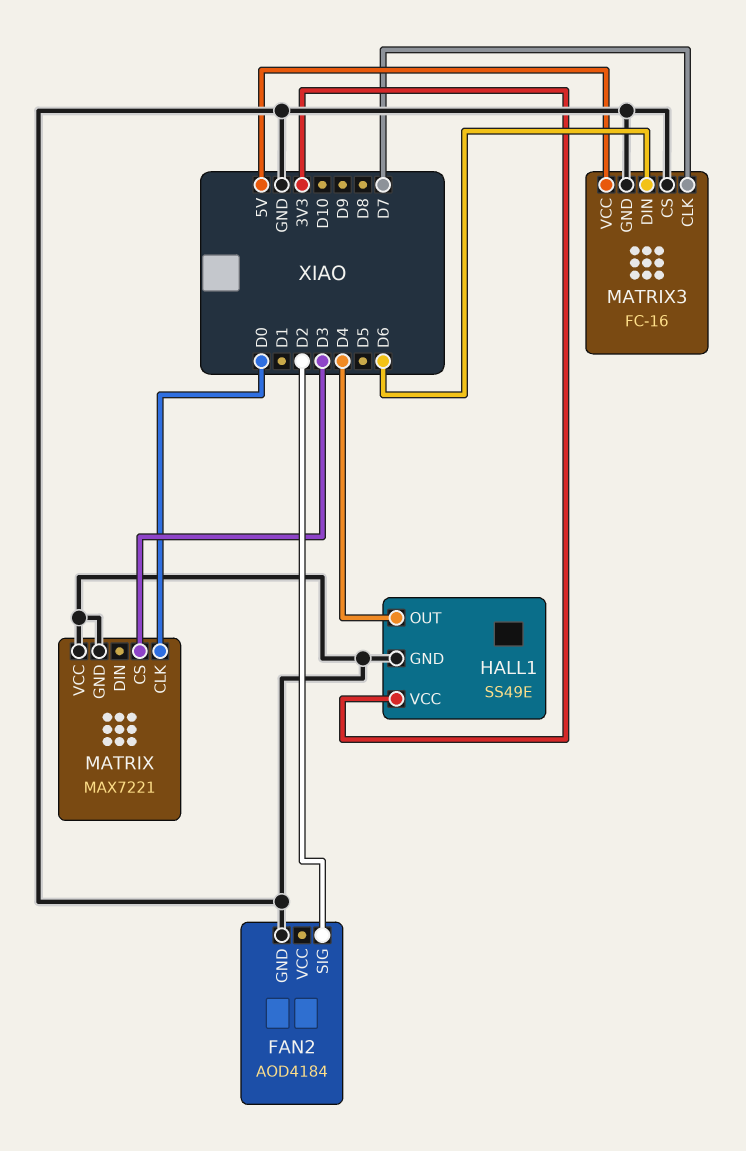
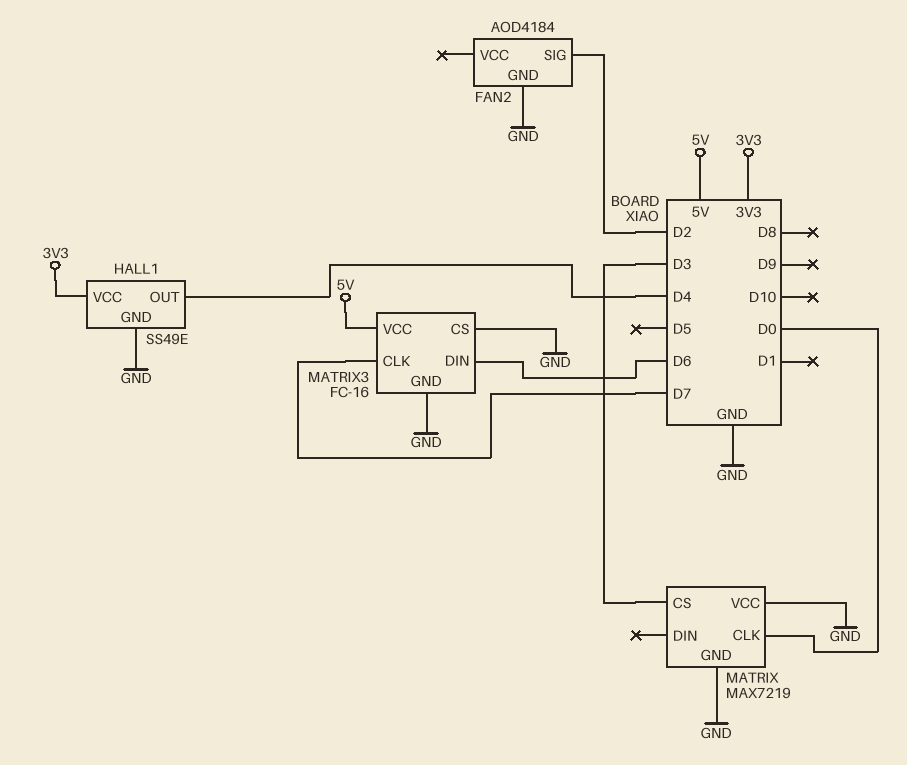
MATRIX: MAX7221 -> MAX7219

